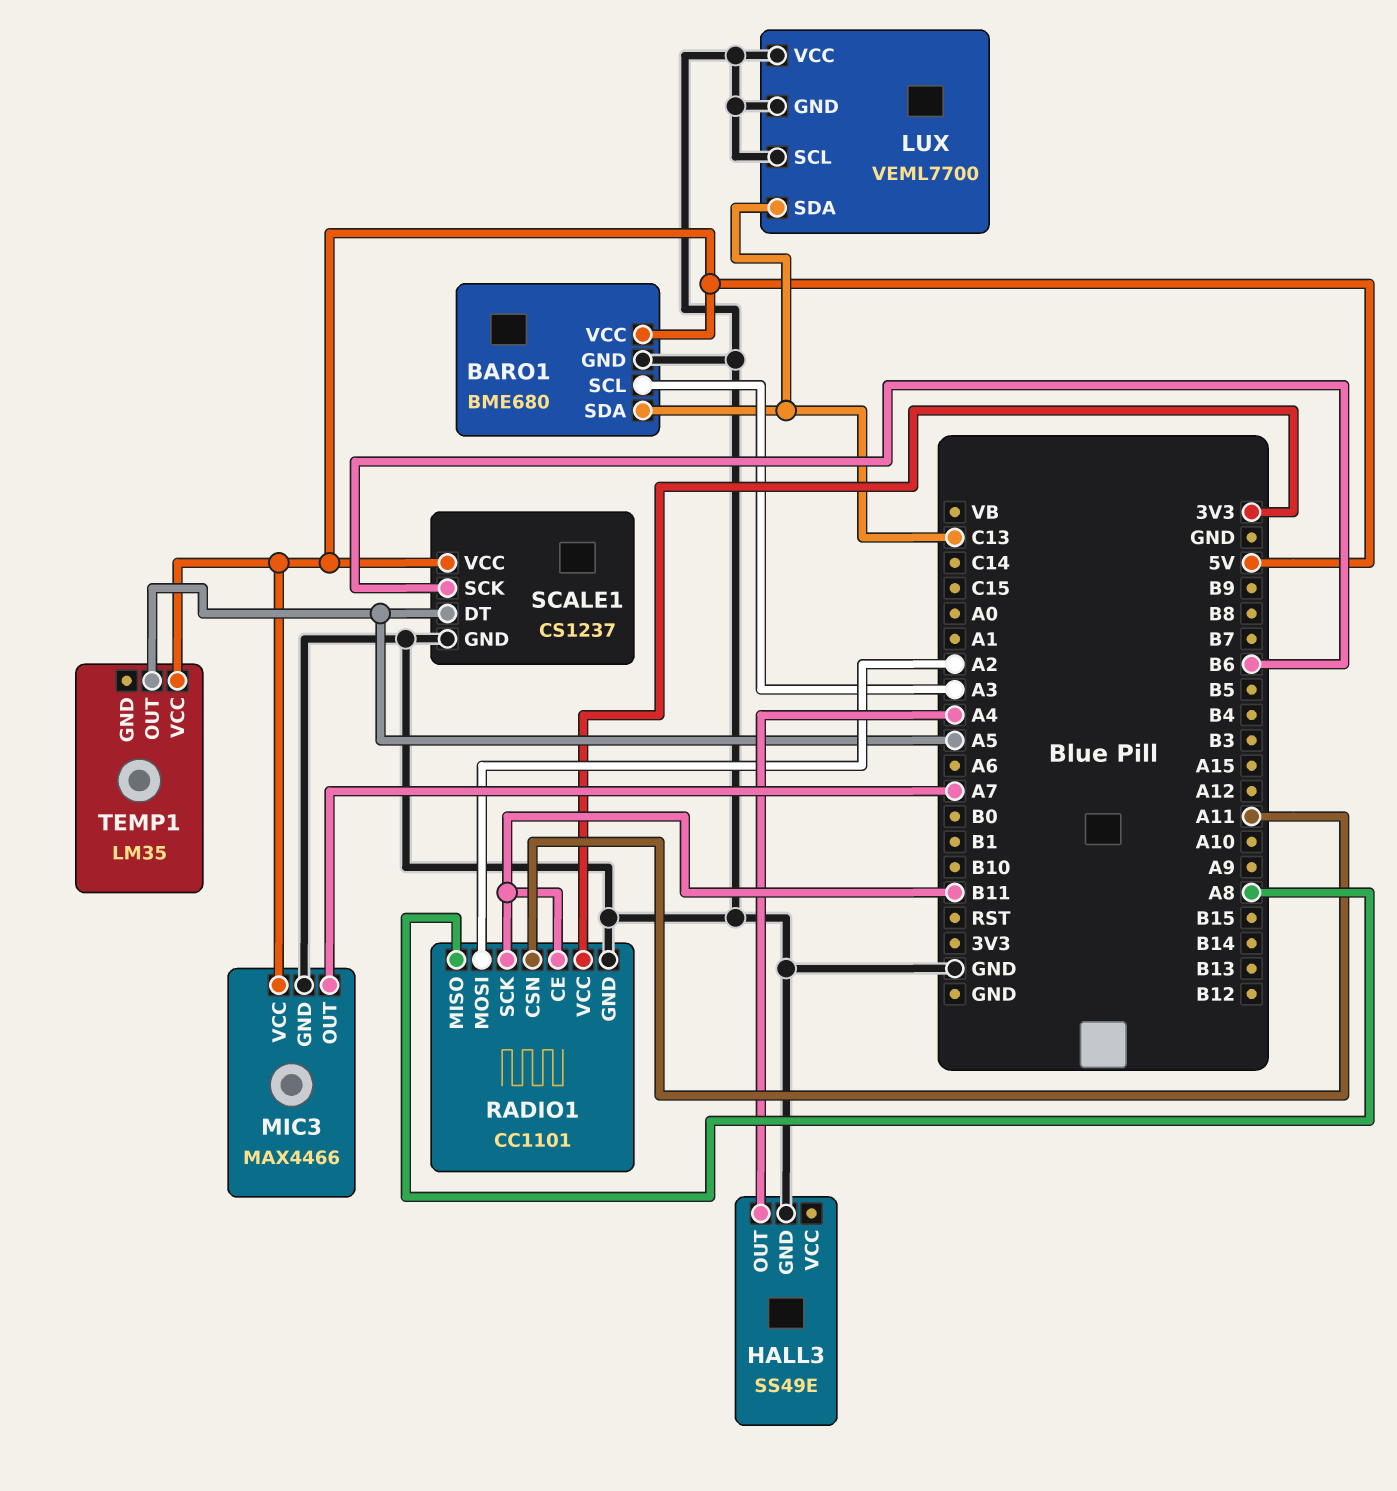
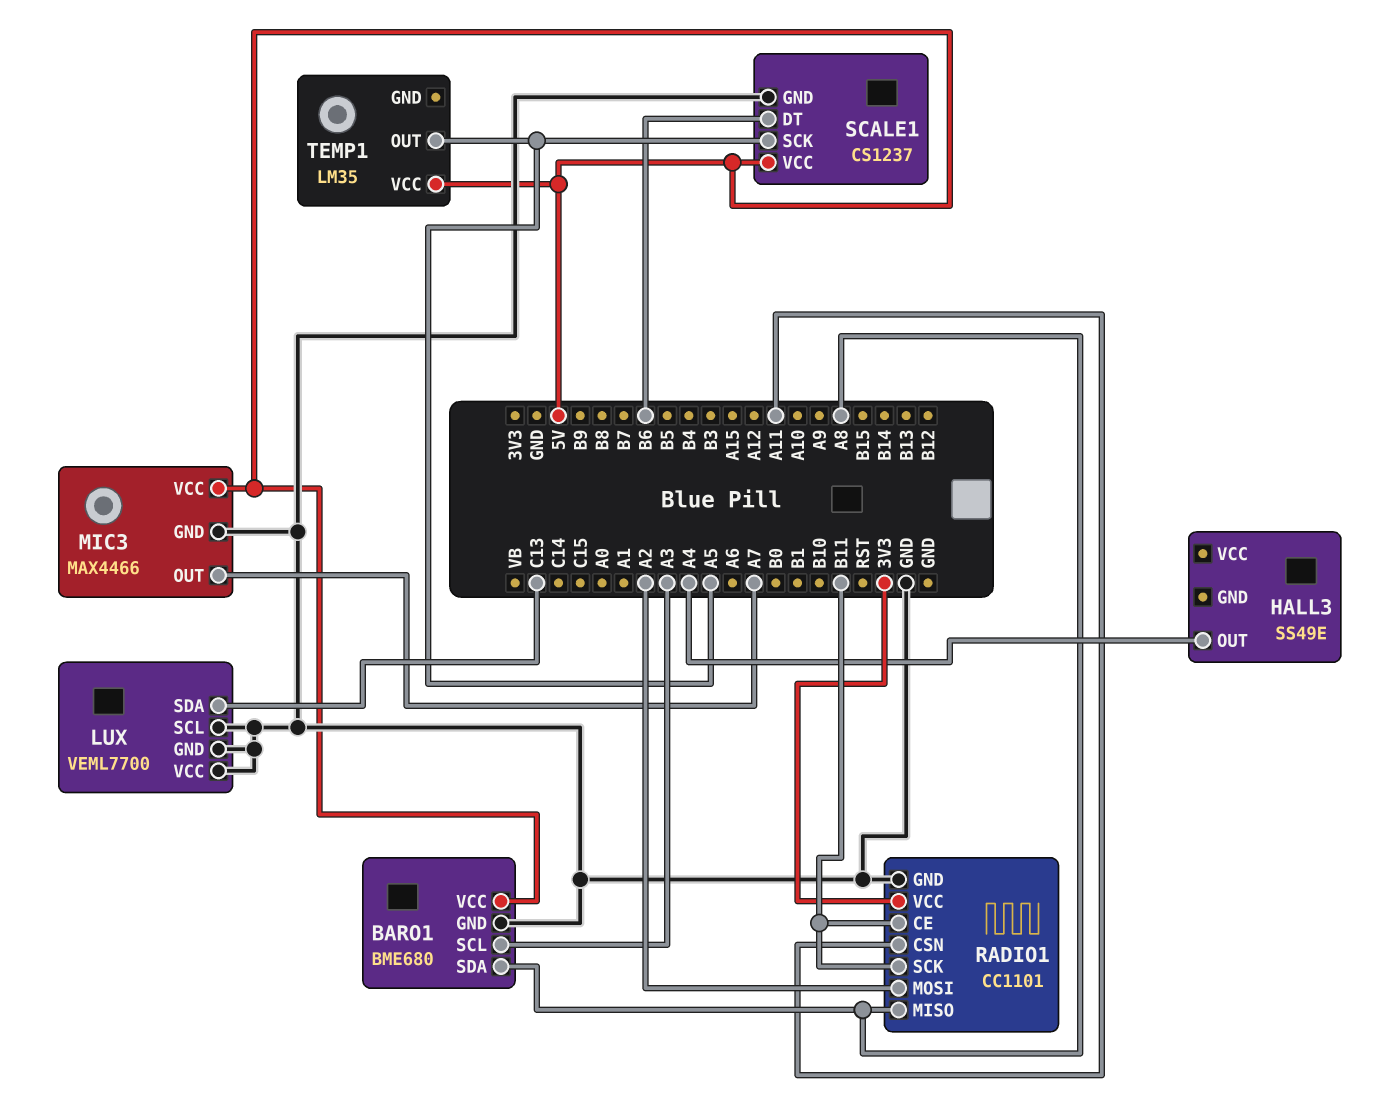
BARO1 pin SDA: C13 -> A8
HALL3 pin GND: GND -> none
SCALE1 pin DT: A5 -> B6
SCALE1 pin SCK: B6 -> A5

